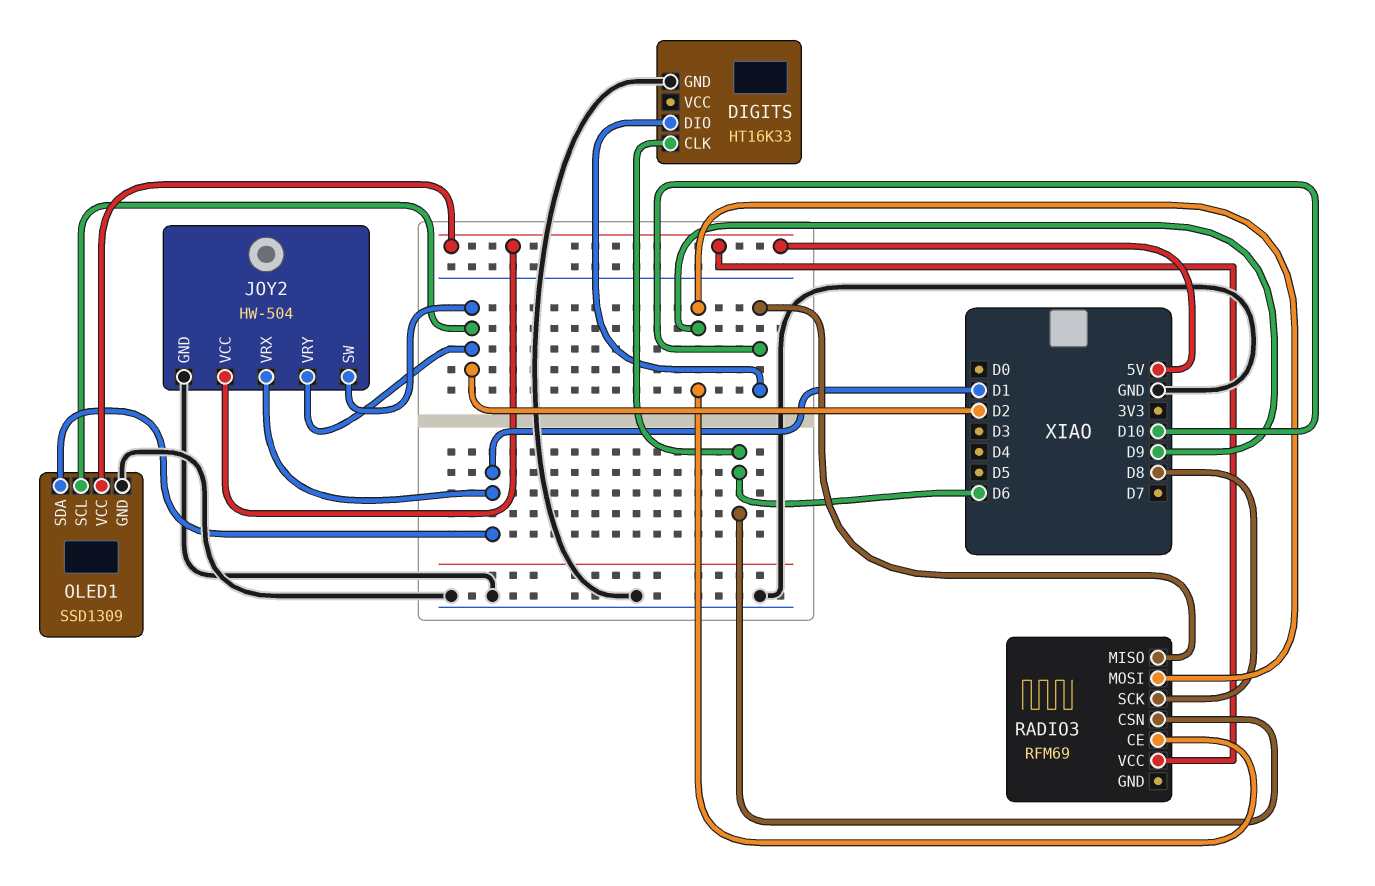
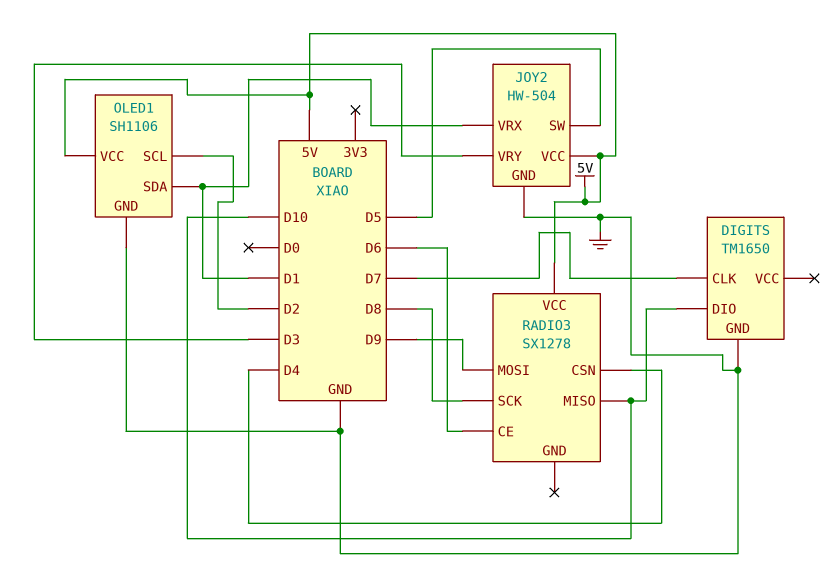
DIGITS: HT16K33 -> TM1650
DIGITS pin CLK: D6 -> D7
JOY2 pin SW: D2 -> D5
JOY2 pin VRY: D2 -> D3
OLED1: SSD1309 -> SH1106
RADIO3: RFM69 -> SX1278
RADIO3 pin CE: D9 -> D6
RADIO3 pin CSN: D6 -> D4

